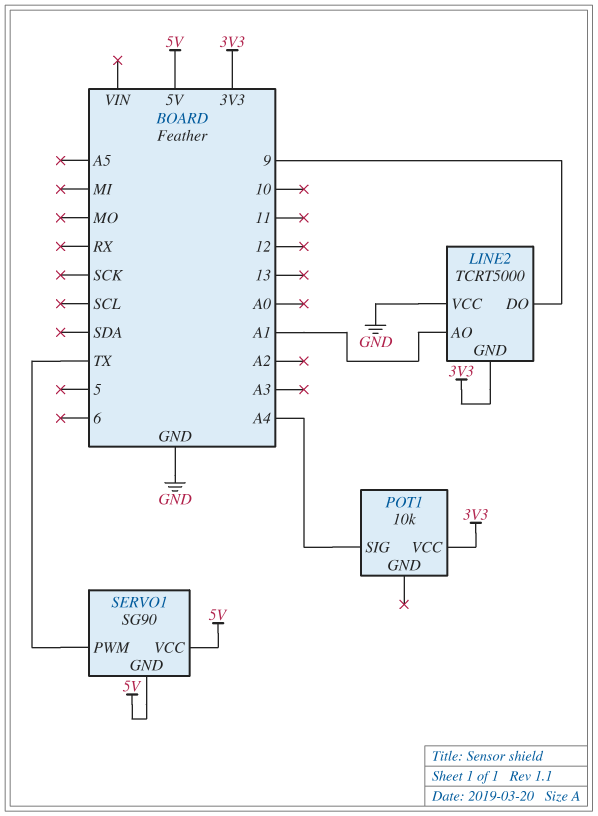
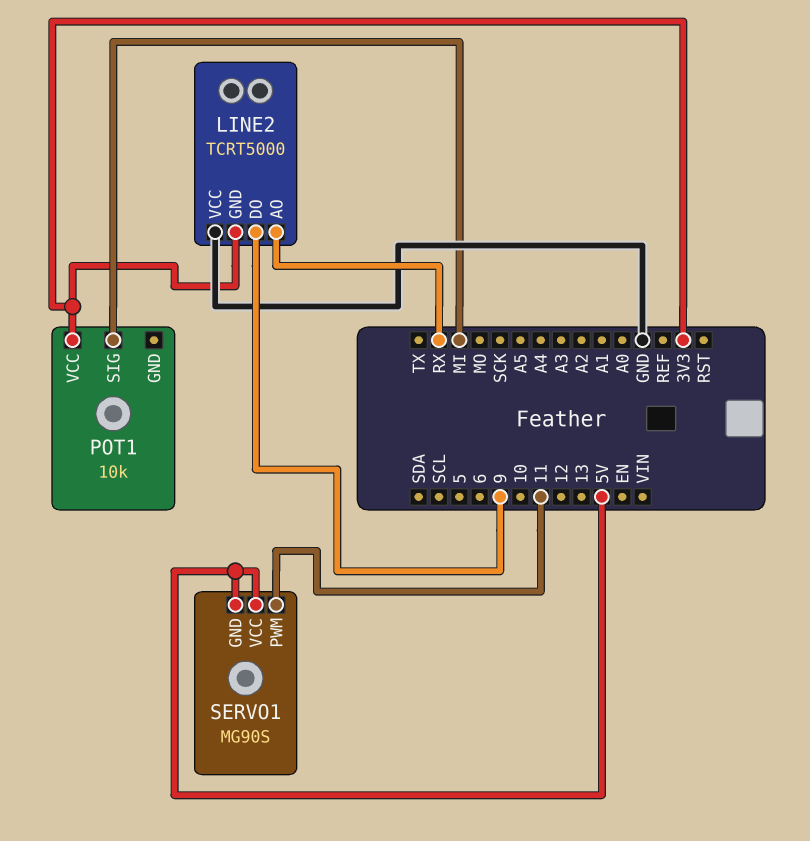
LINE2 pin AO: A1 -> RX
POT1 pin SIG: A4 -> MI
SERVO1: SG90 -> MG90S
SERVO1 pin PWM: TX -> 11

